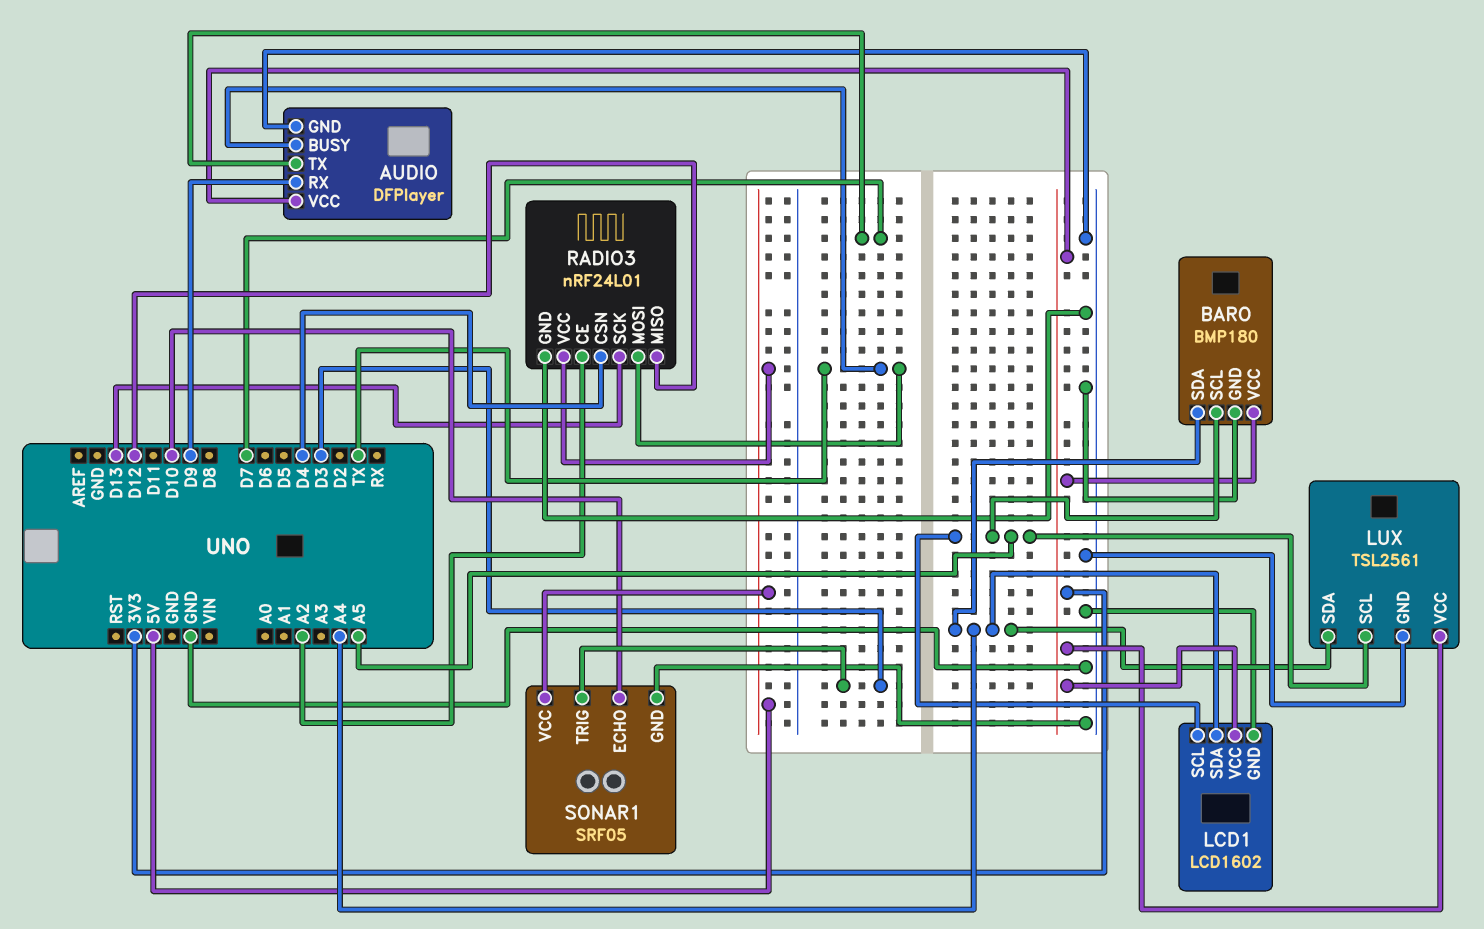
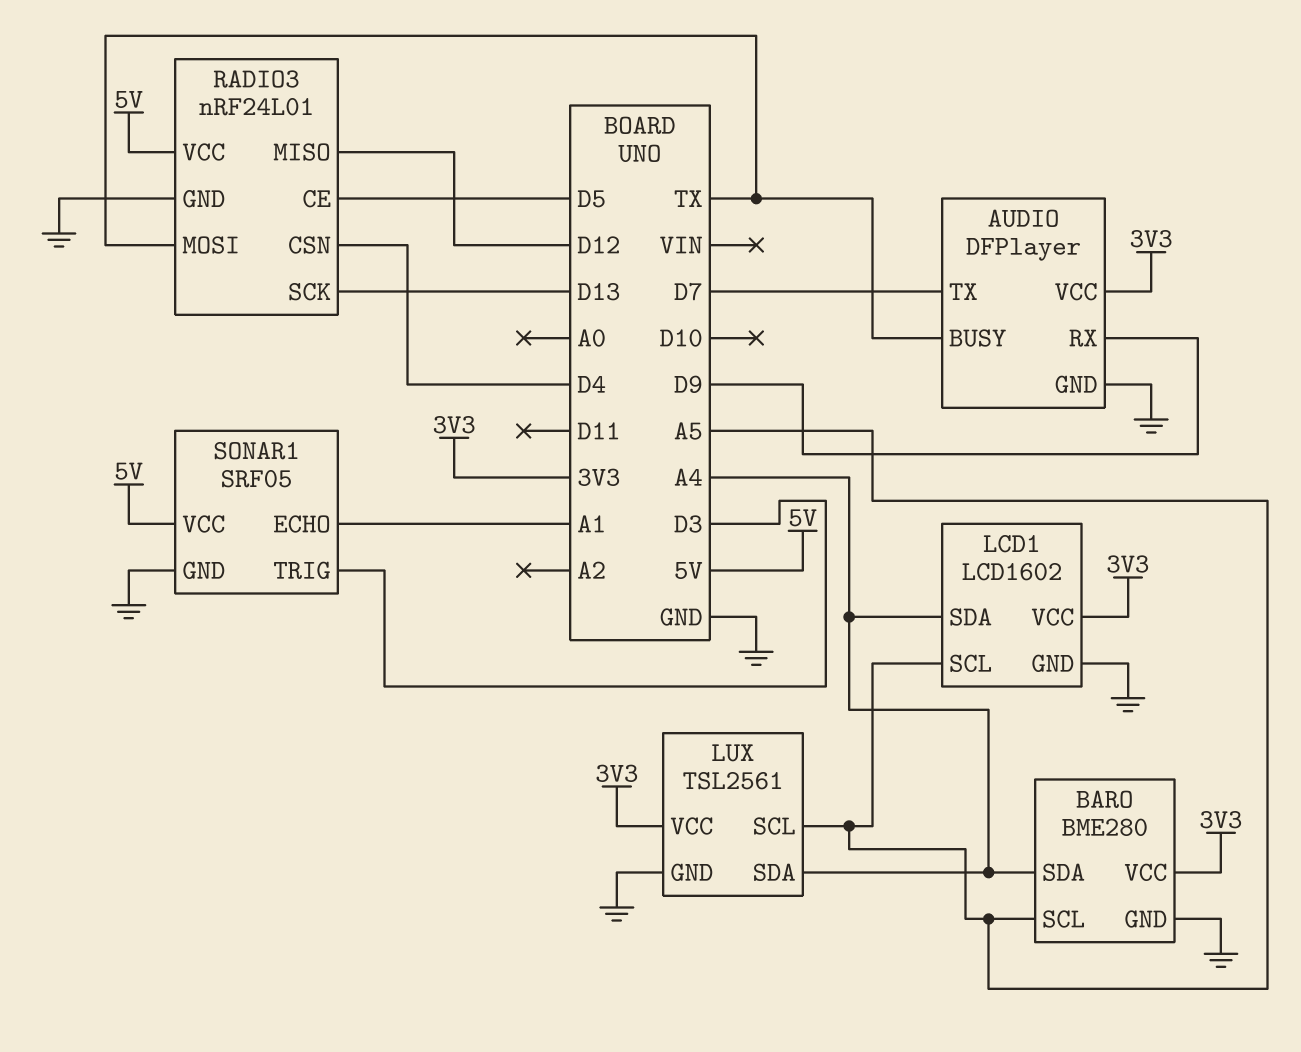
BARO: BMP180 -> BME280
RADIO3 pin CE: A2 -> D5
SONAR1 pin ECHO: D10 -> A1

